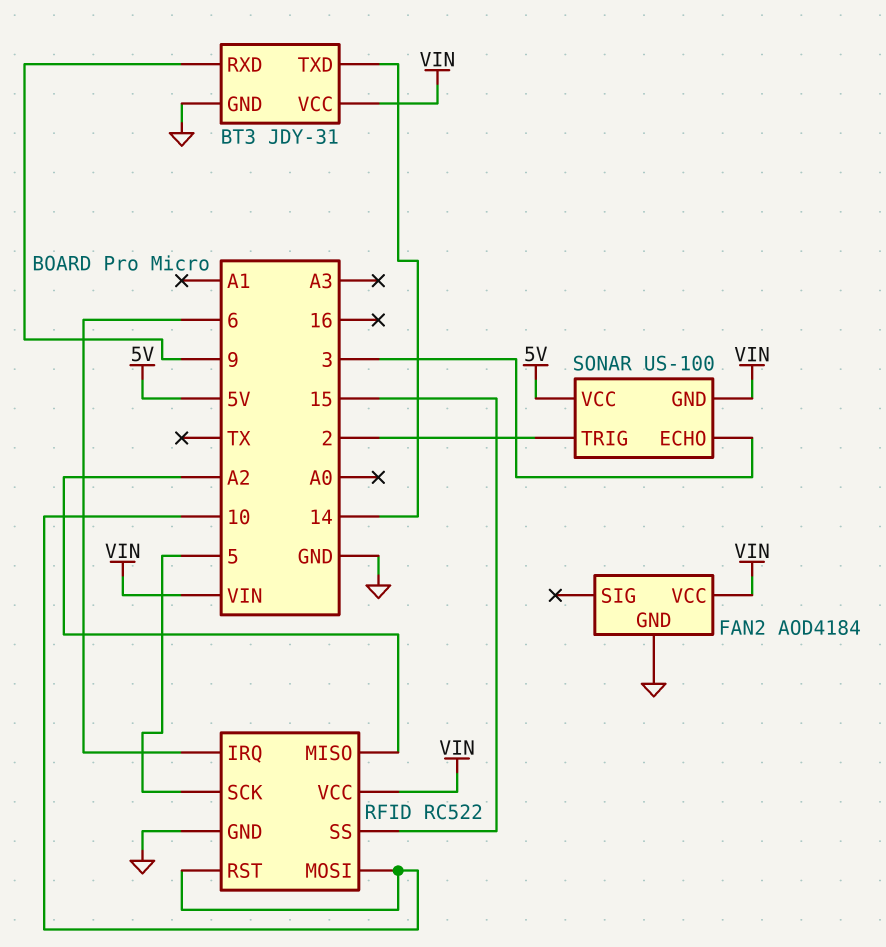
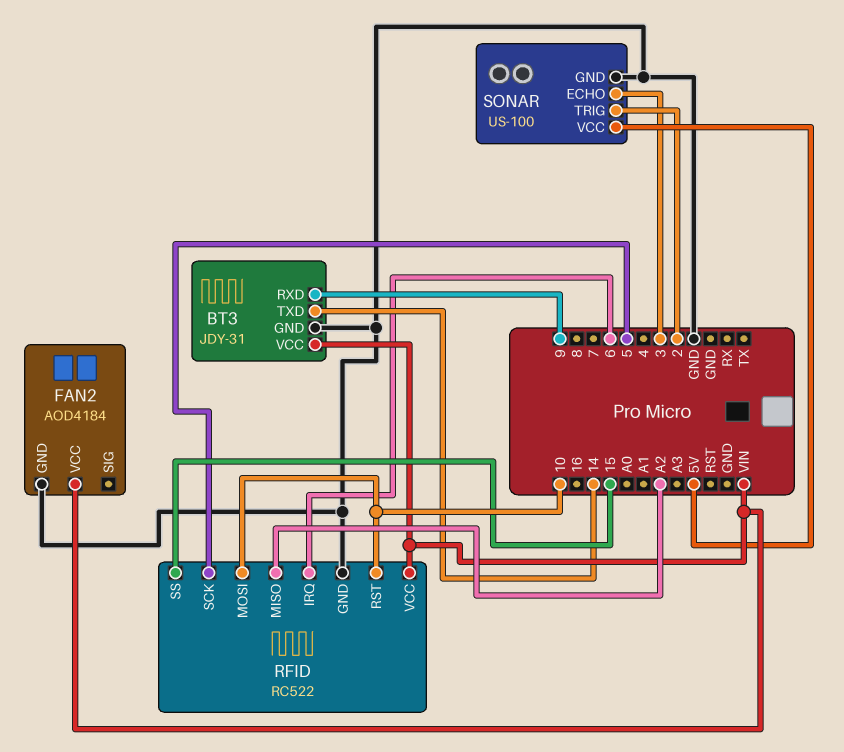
SONAR pin GND: VIN -> GND

